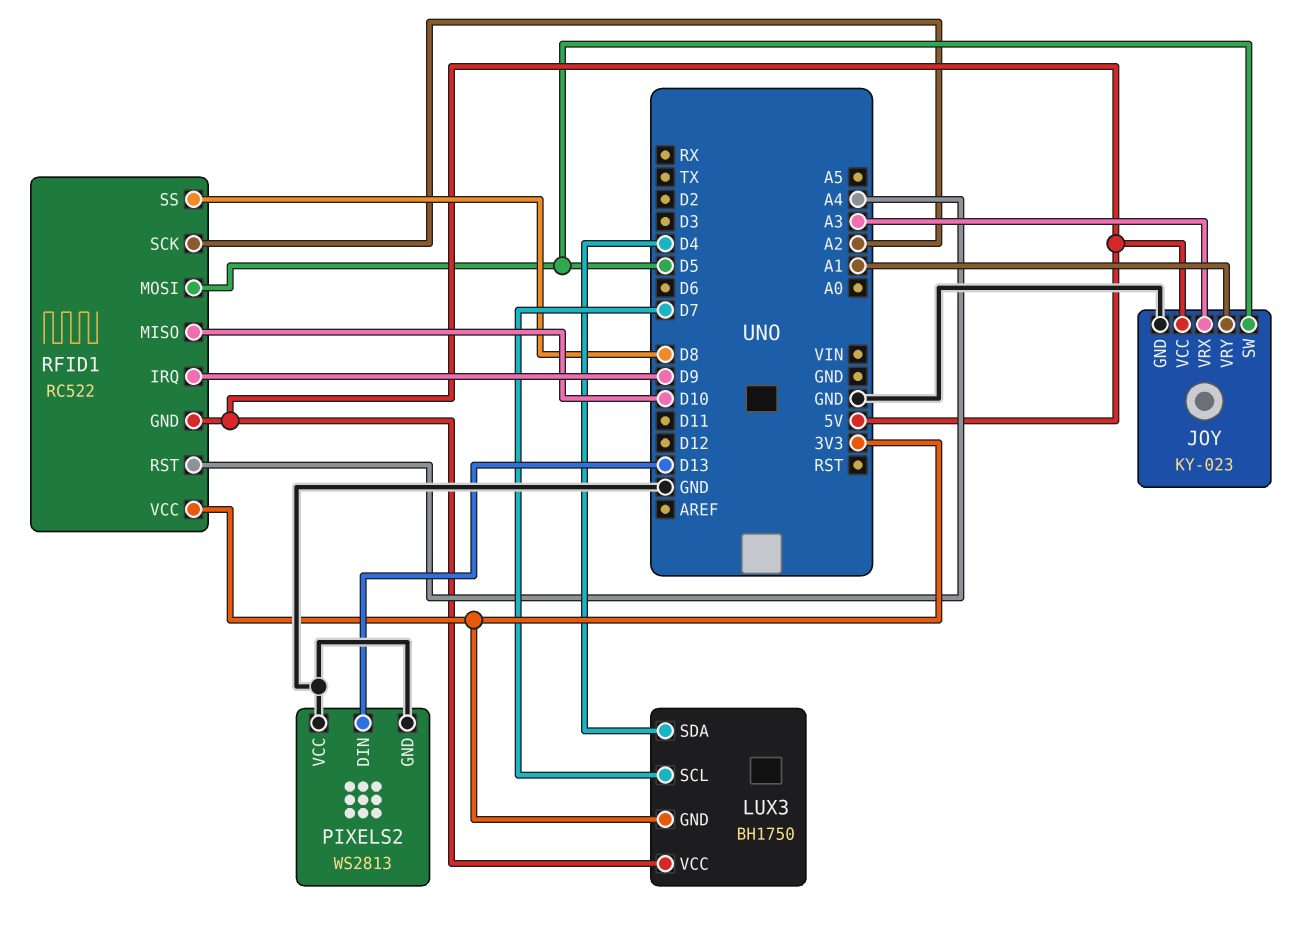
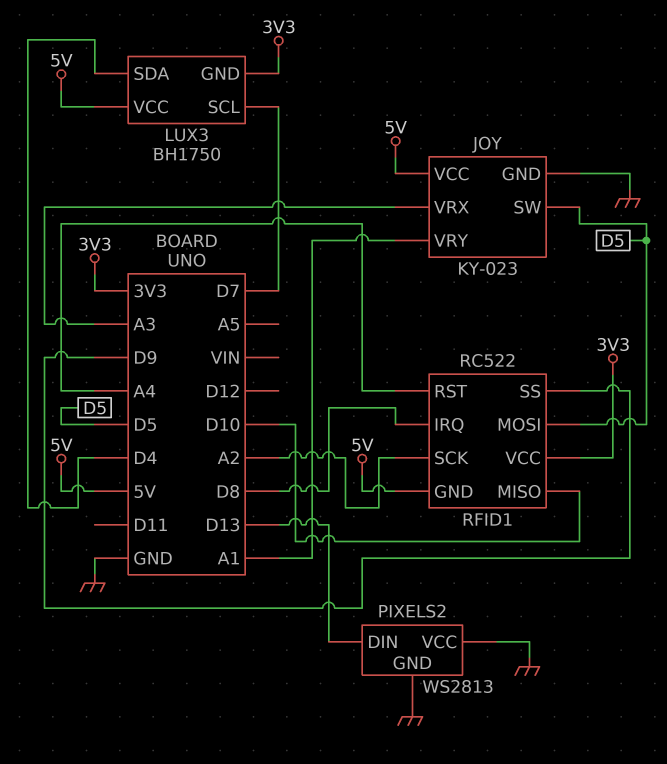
RFID1 pin IRQ: D9 -> D8
RFID1 pin SS: D8 -> D9

